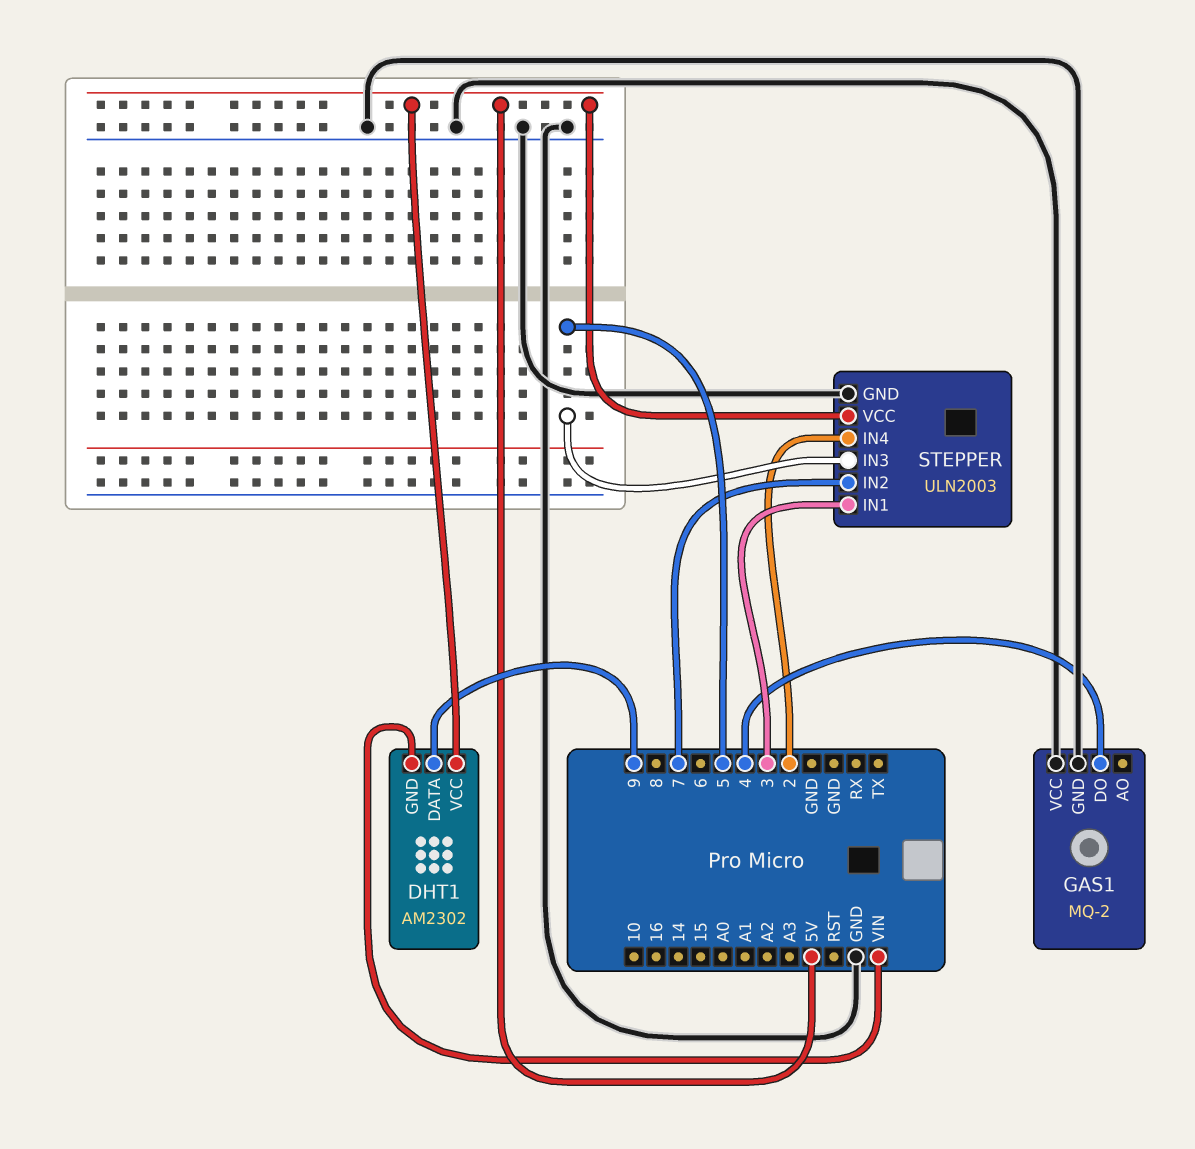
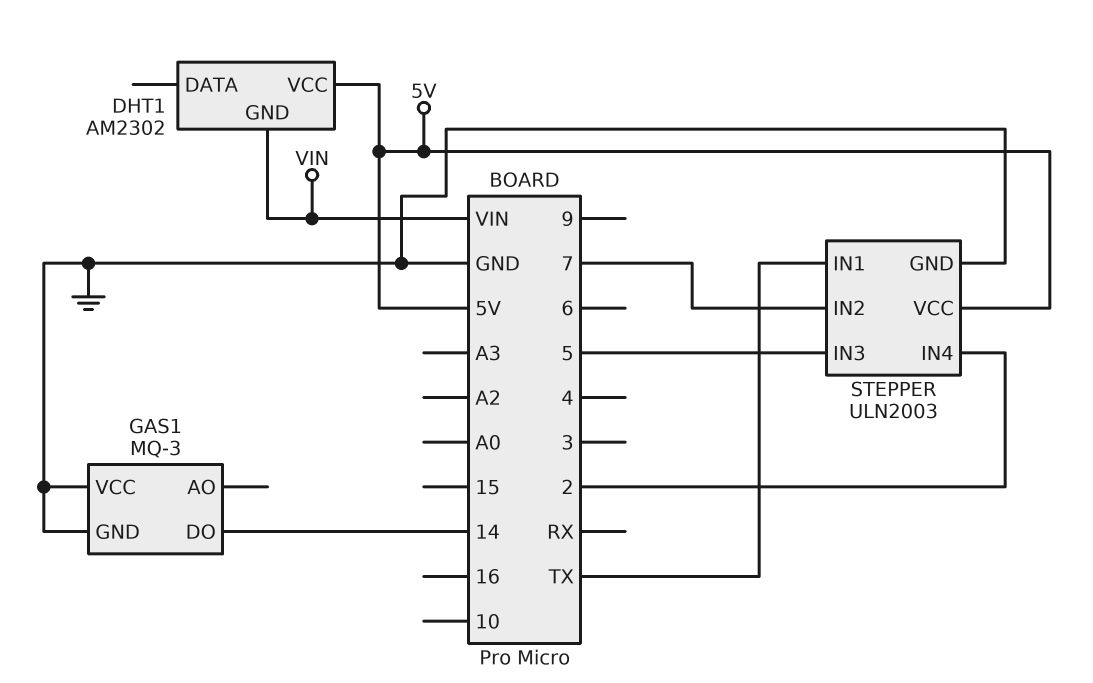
DHT1 pin DATA: 9 -> none
GAS1: MQ-2 -> MQ-3
GAS1 pin DO: 4 -> 14
STEPPER pin IN1: 3 -> TX

